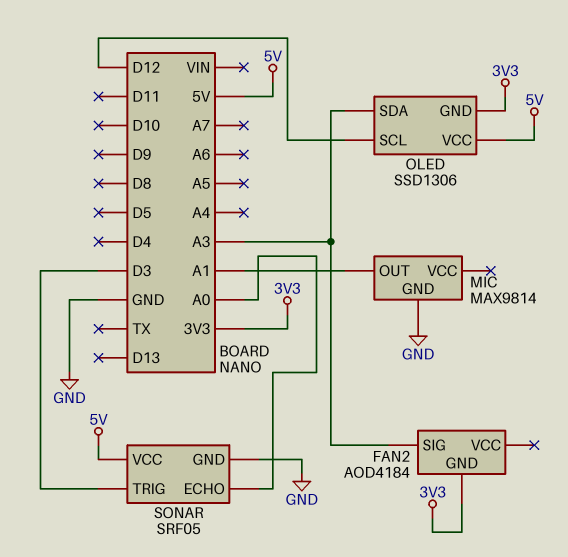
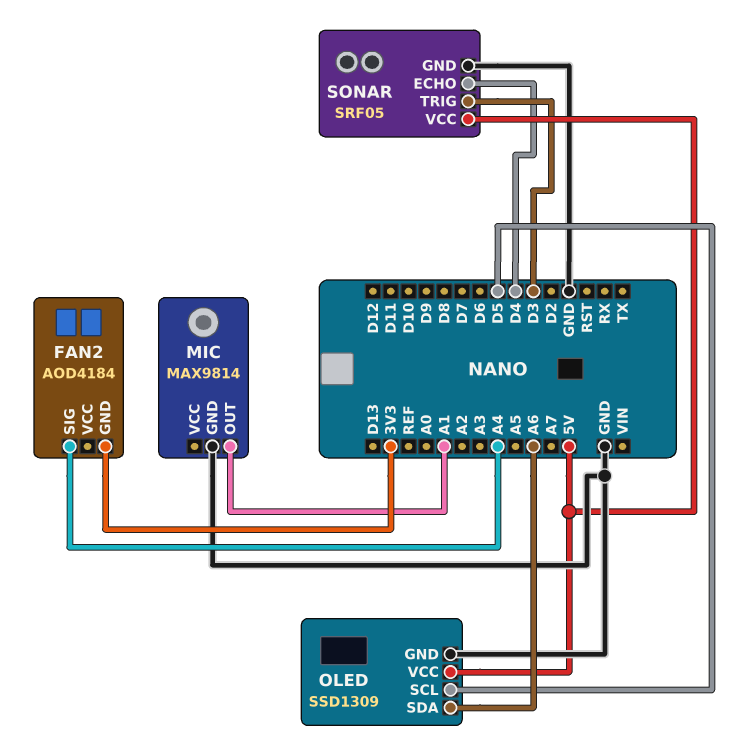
FAN2 pin SIG: A3 -> A4
OLED: SSD1306 -> SSD1309
OLED pin GND: 3V3 -> GND
OLED pin SCL: D12 -> D5
OLED pin SDA: A3 -> A6
SONAR pin ECHO: A0 -> D4

